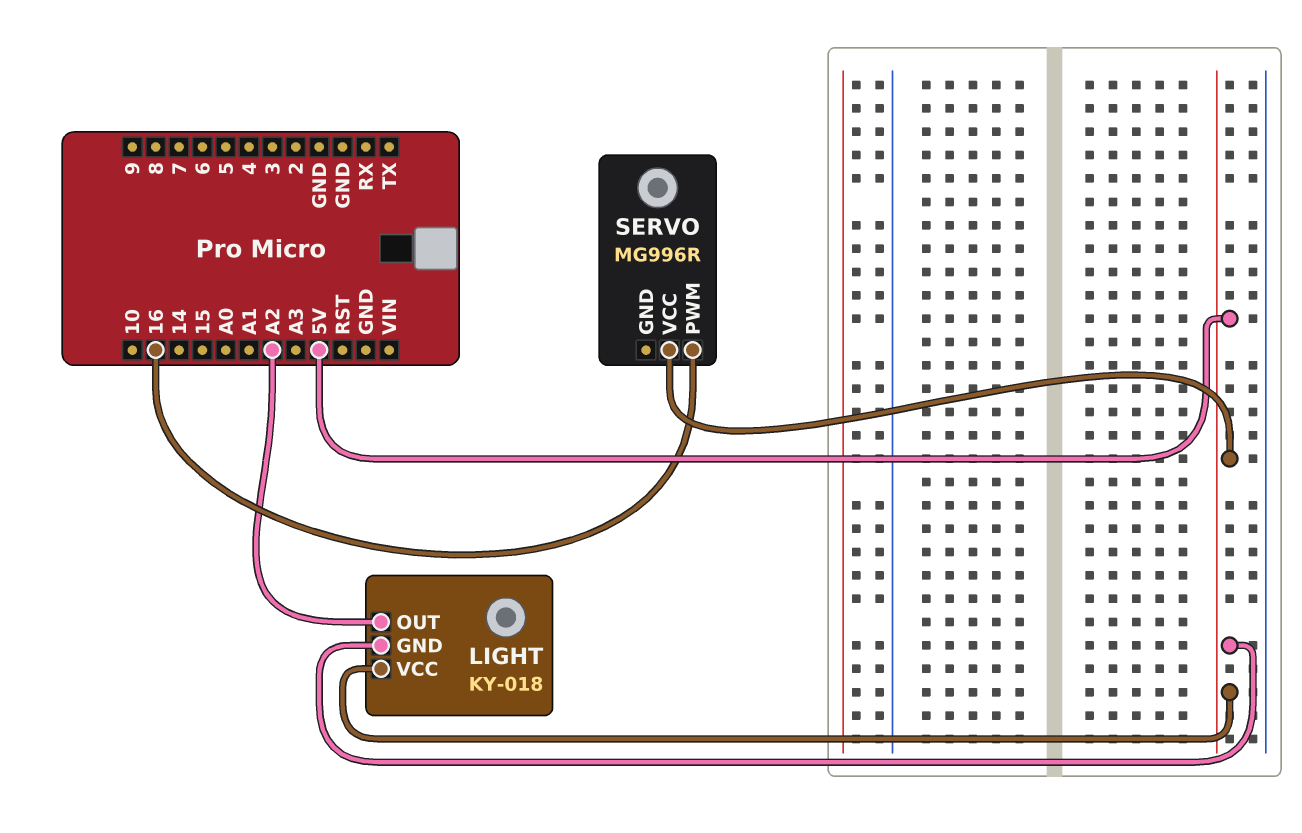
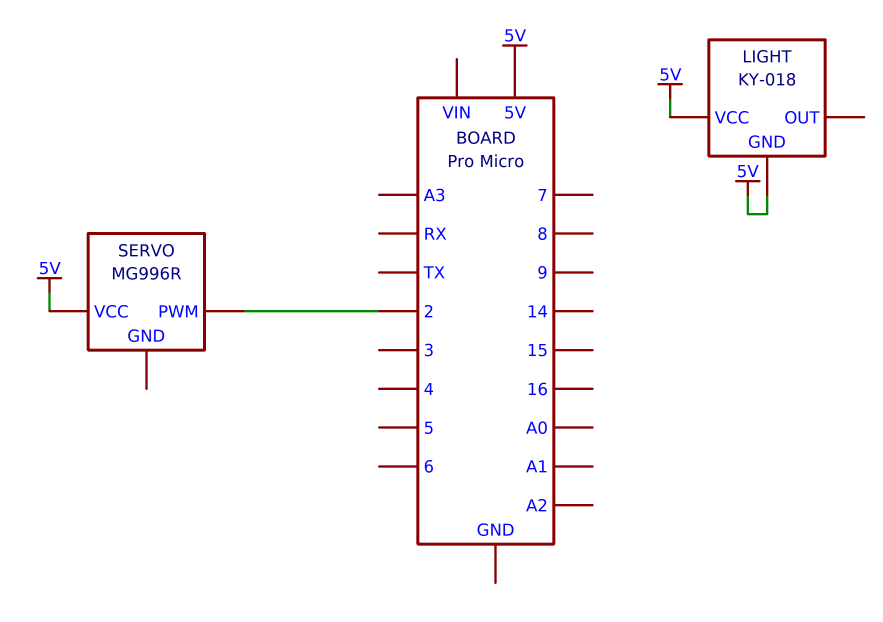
LIGHT pin OUT: A2 -> none
SERVO pin PWM: 16 -> 2

